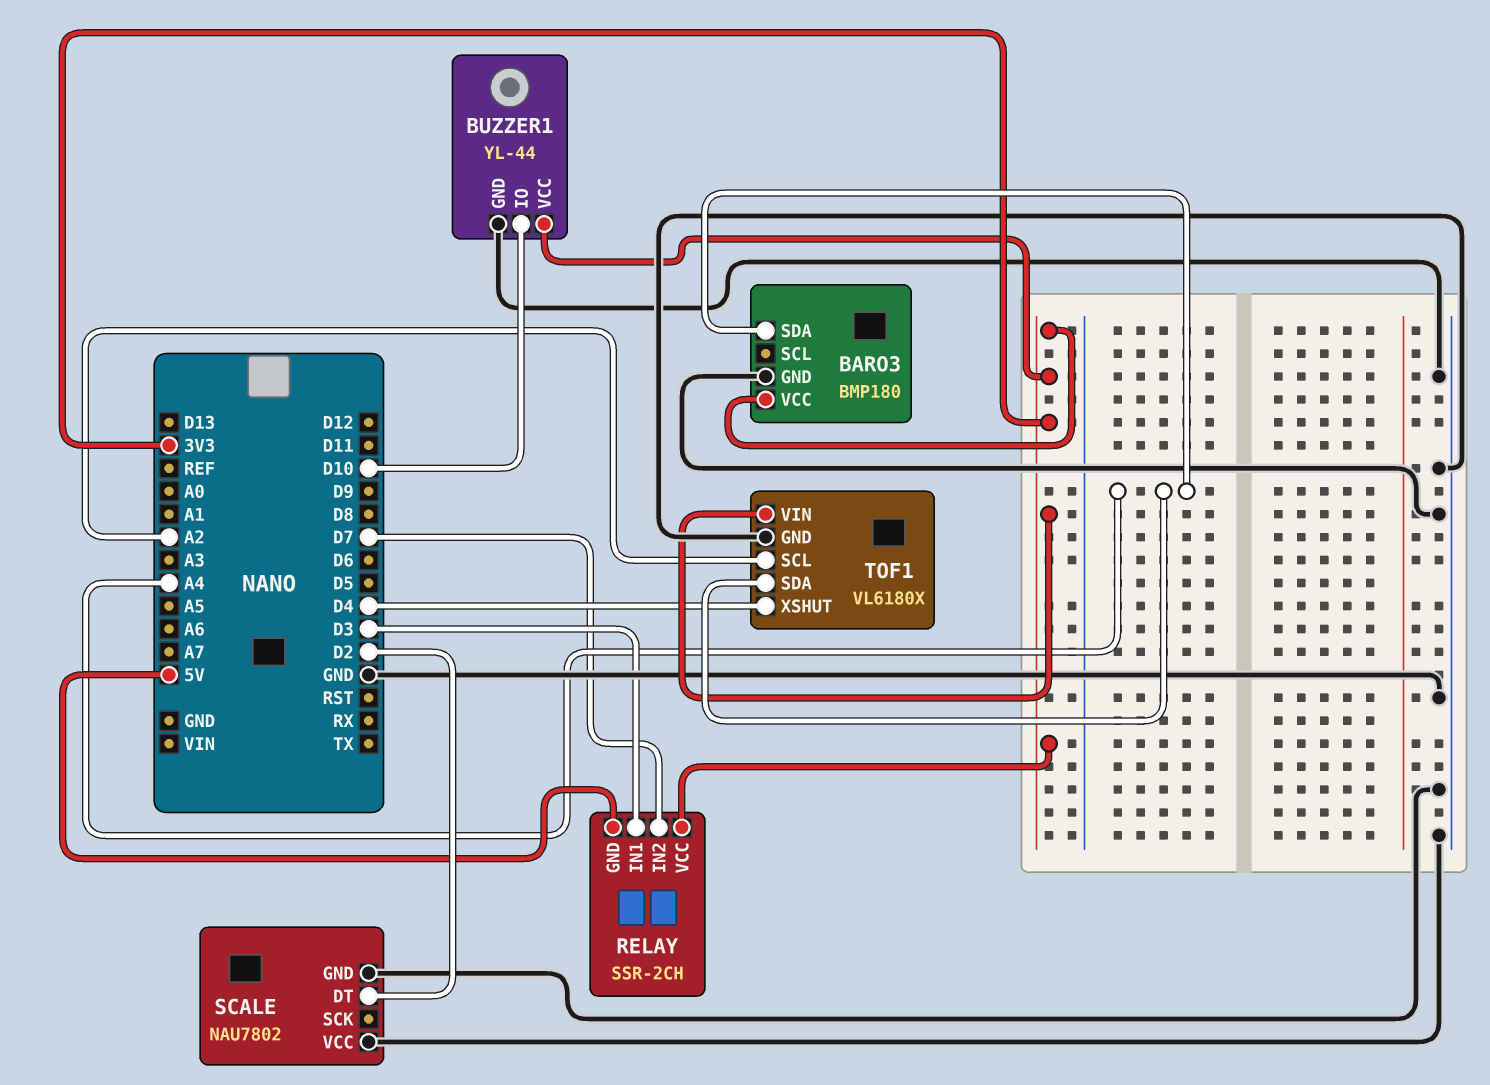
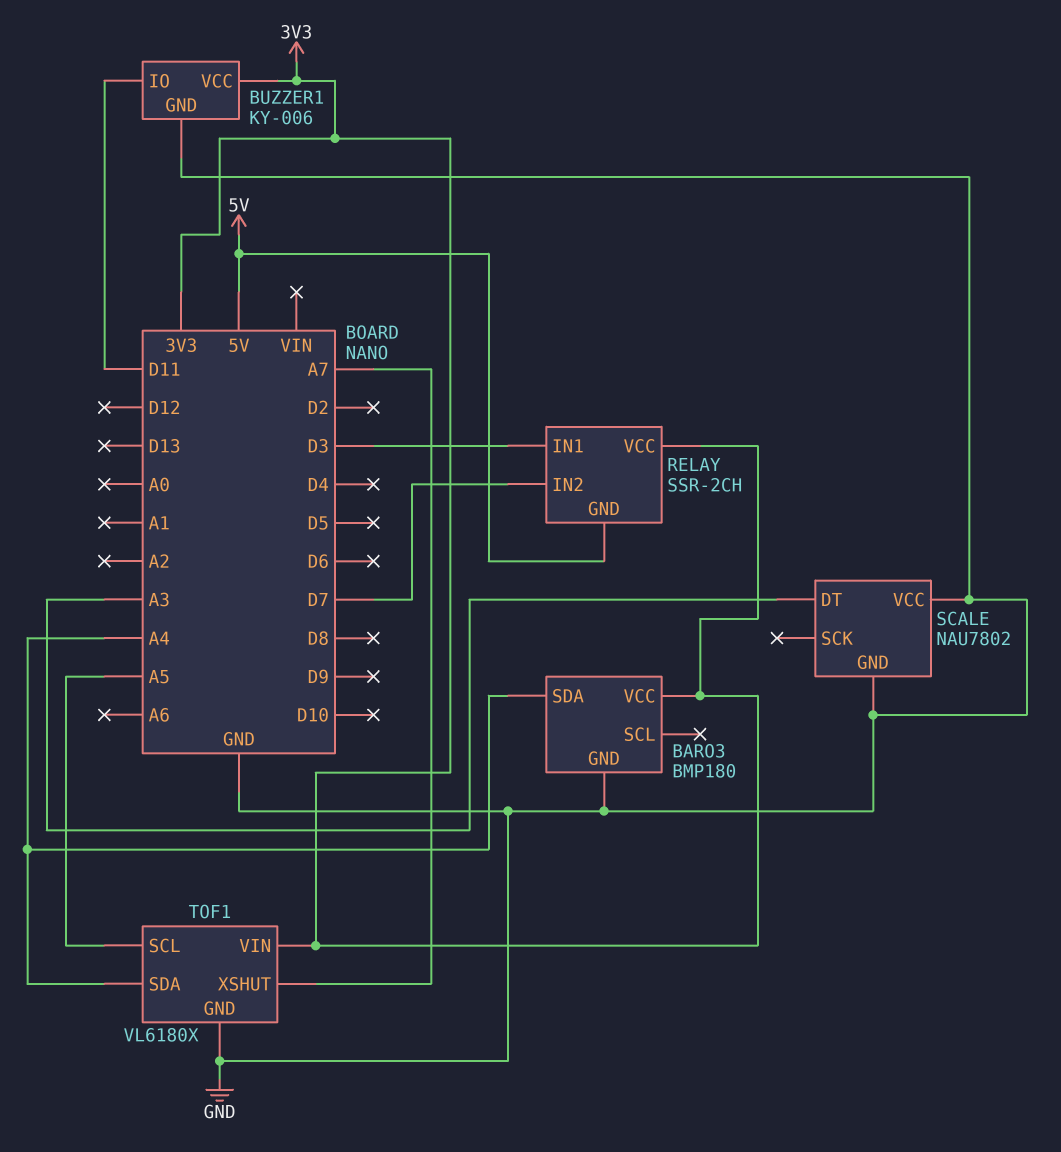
BUZZER1: YL-44 -> KY-006
BUZZER1 pin IO: D10 -> D11
SCALE pin DT: D2 -> A3
TOF1 pin SCL: A2 -> A5
TOF1 pin XSHUT: D4 -> A7

